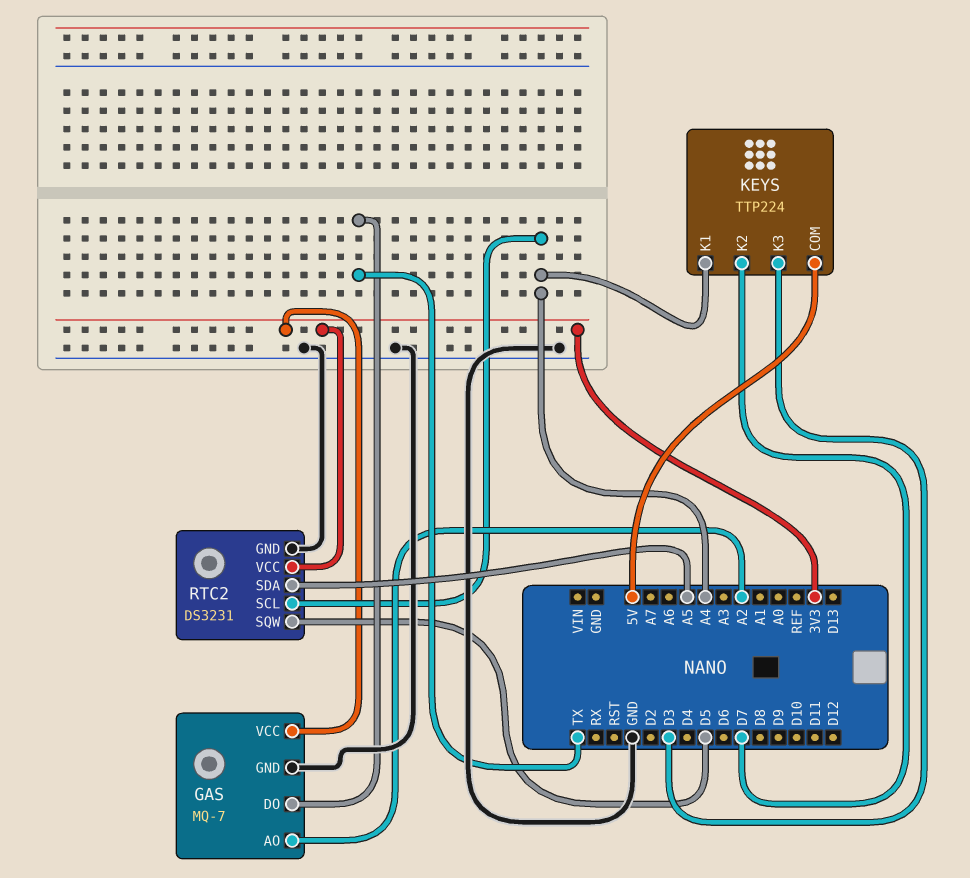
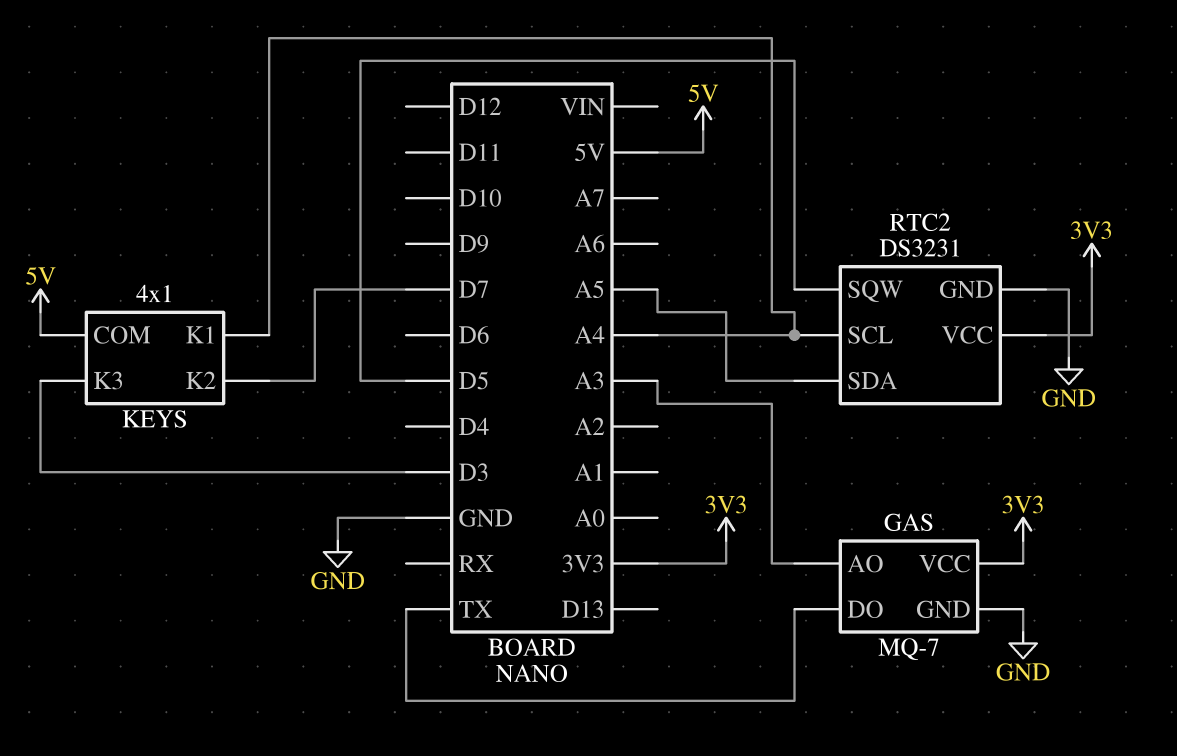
GAS pin AO: A2 -> A3
KEYS: TTP224 -> 4x1

